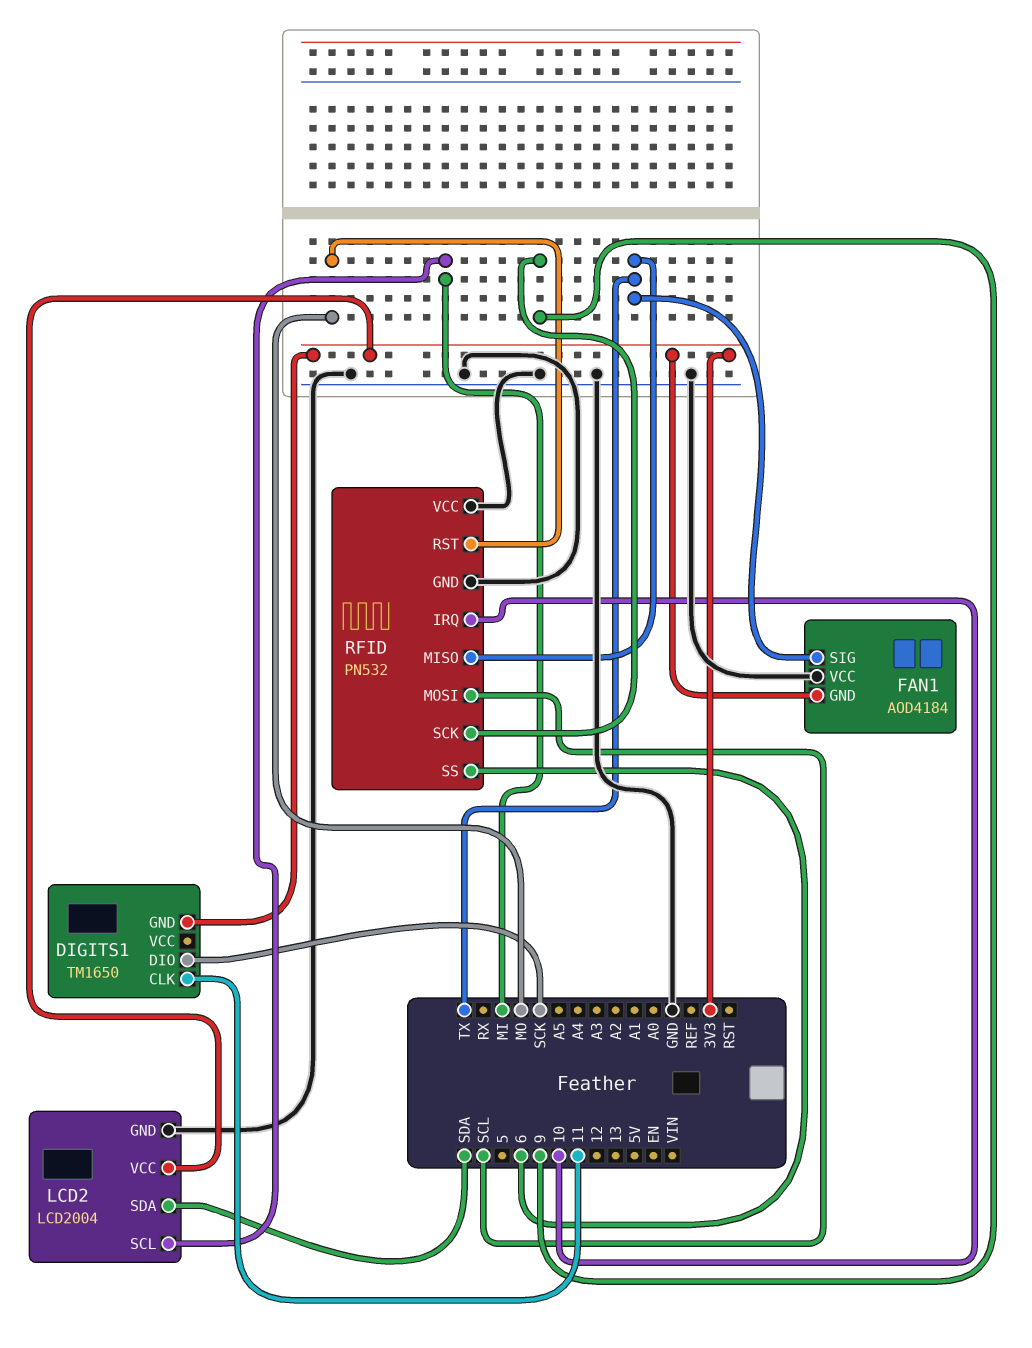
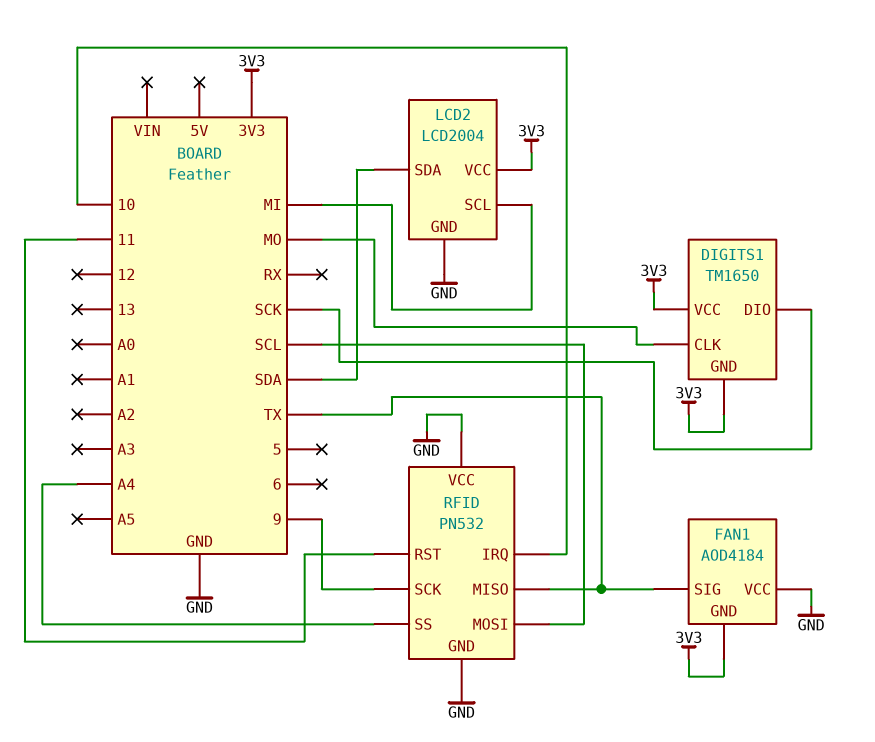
DIGITS1 pin CLK: 11 -> MO
DIGITS1 pin VCC: none -> 3V3
RFID pin RST: MO -> 11
RFID pin SS: 6 -> A4

